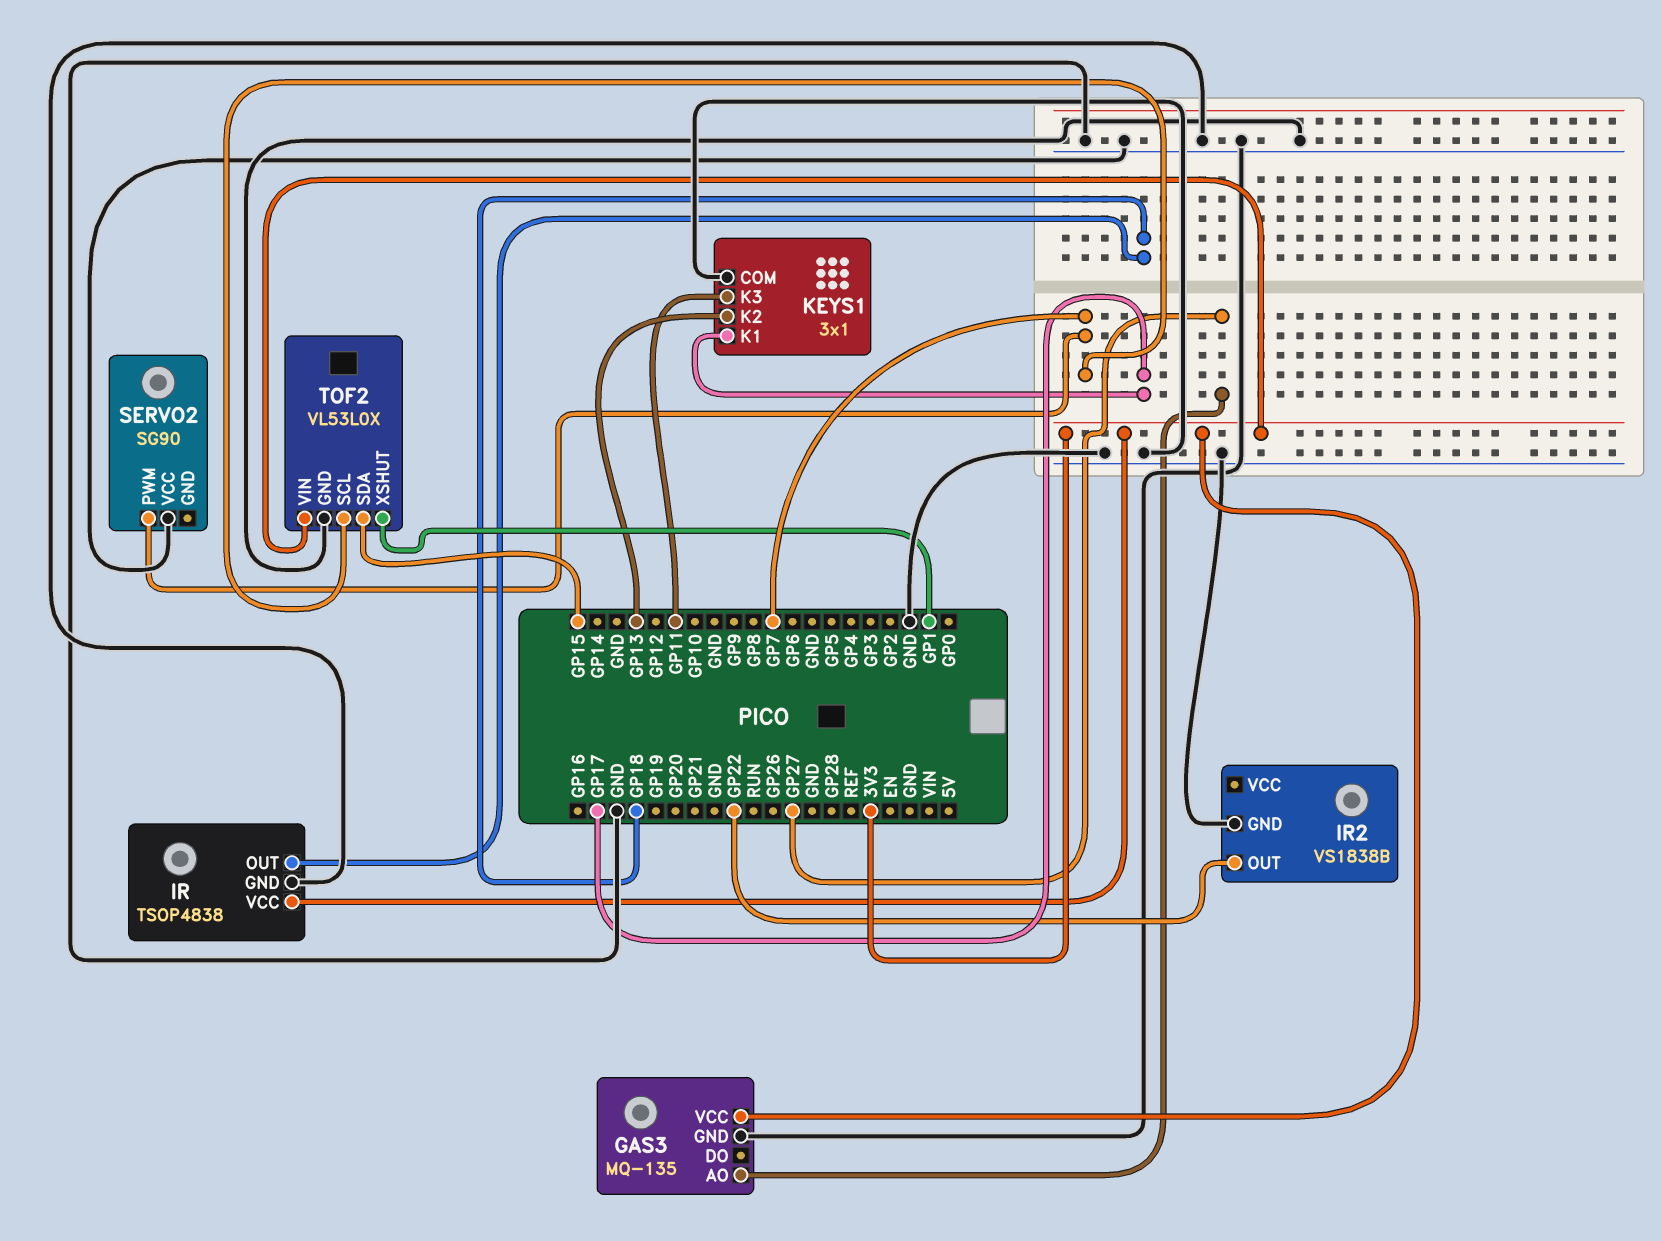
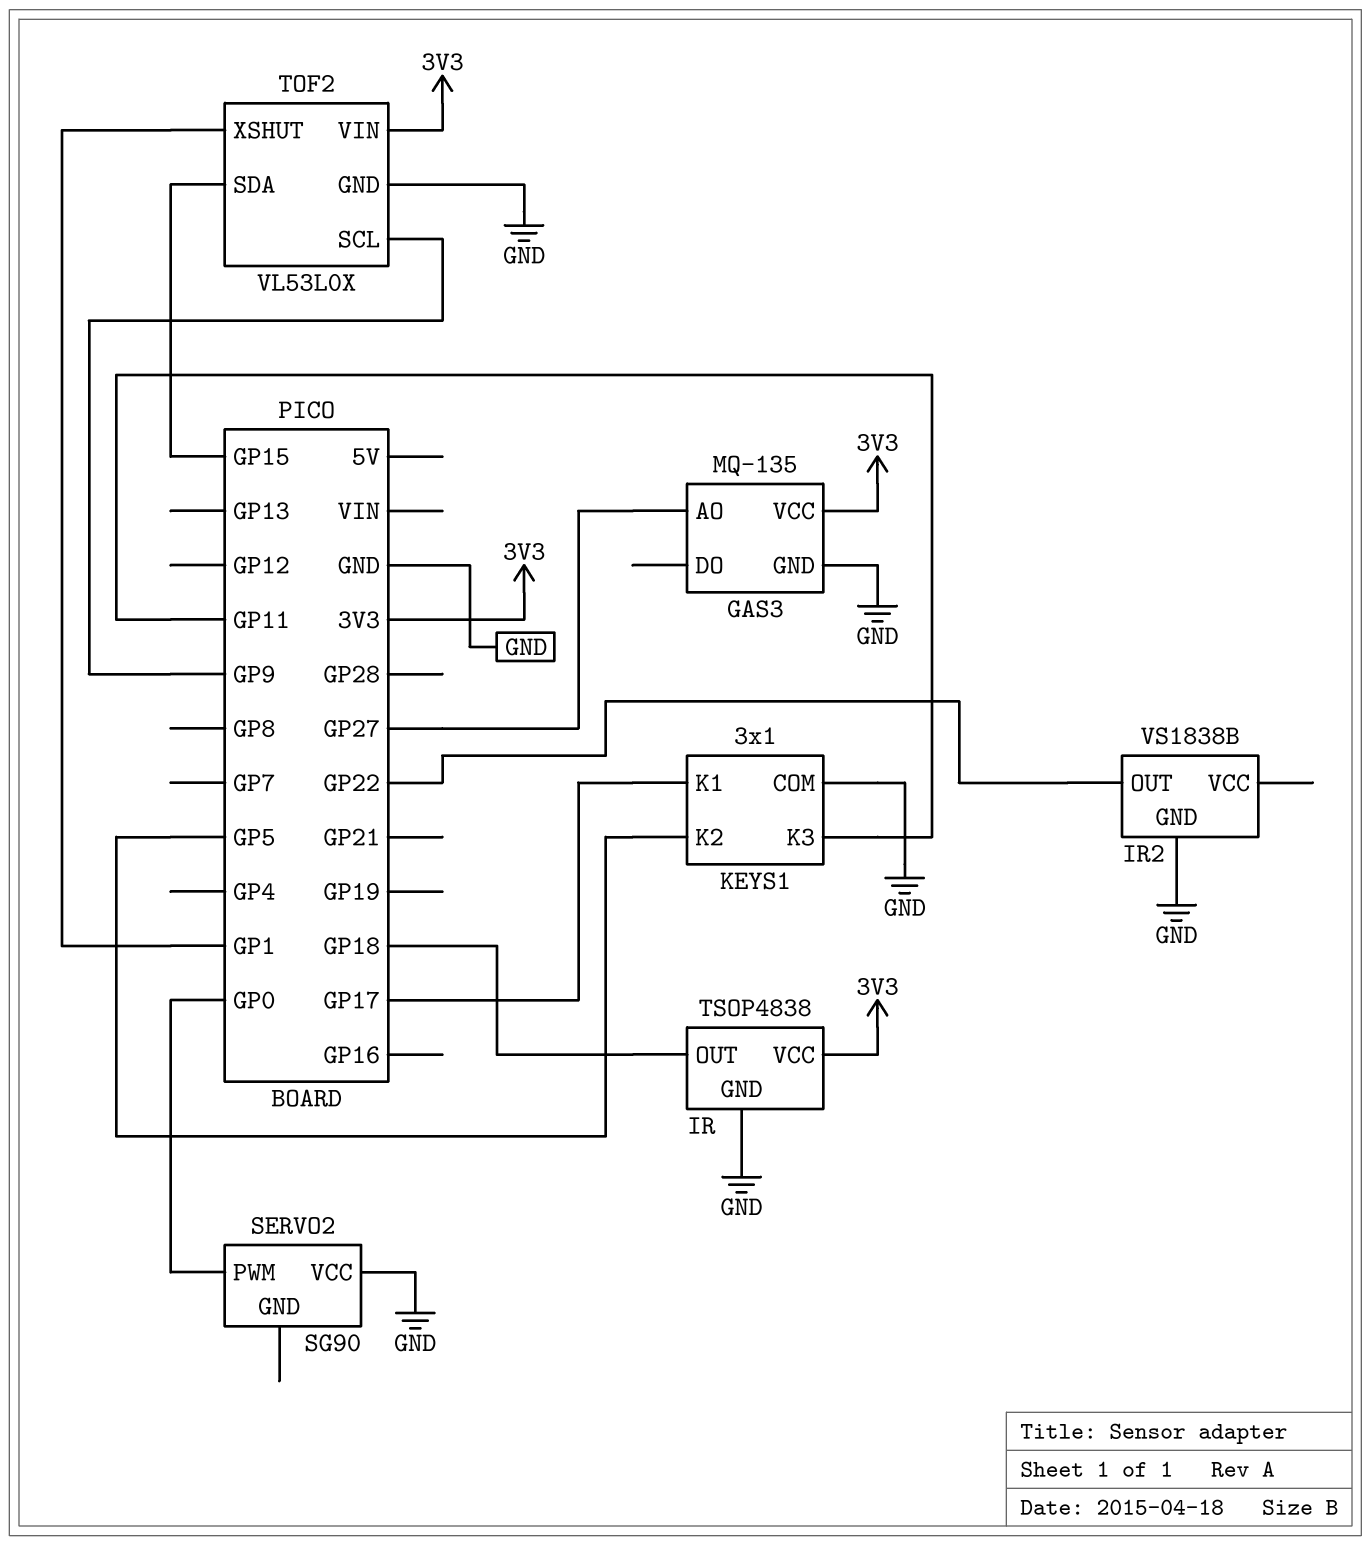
KEYS1 pin K2: GP13 -> GP5
SERVO2 pin PWM: GP7 -> GP0
TOF2 pin SCL: GP7 -> GP9

